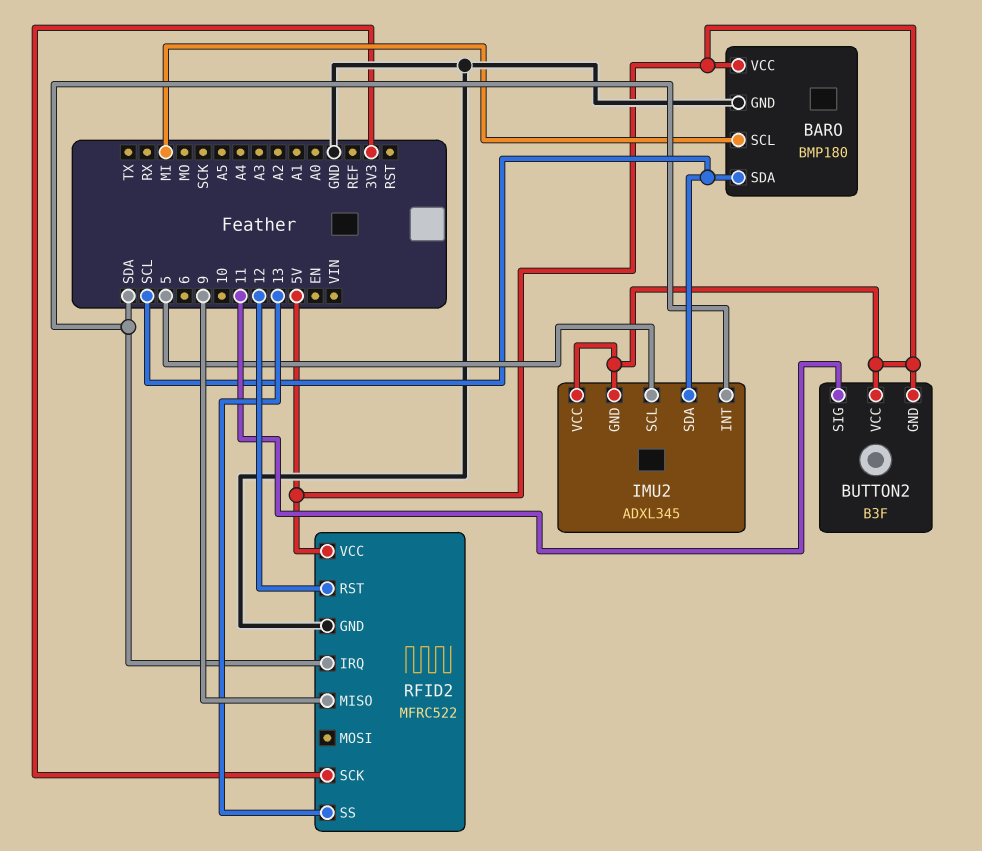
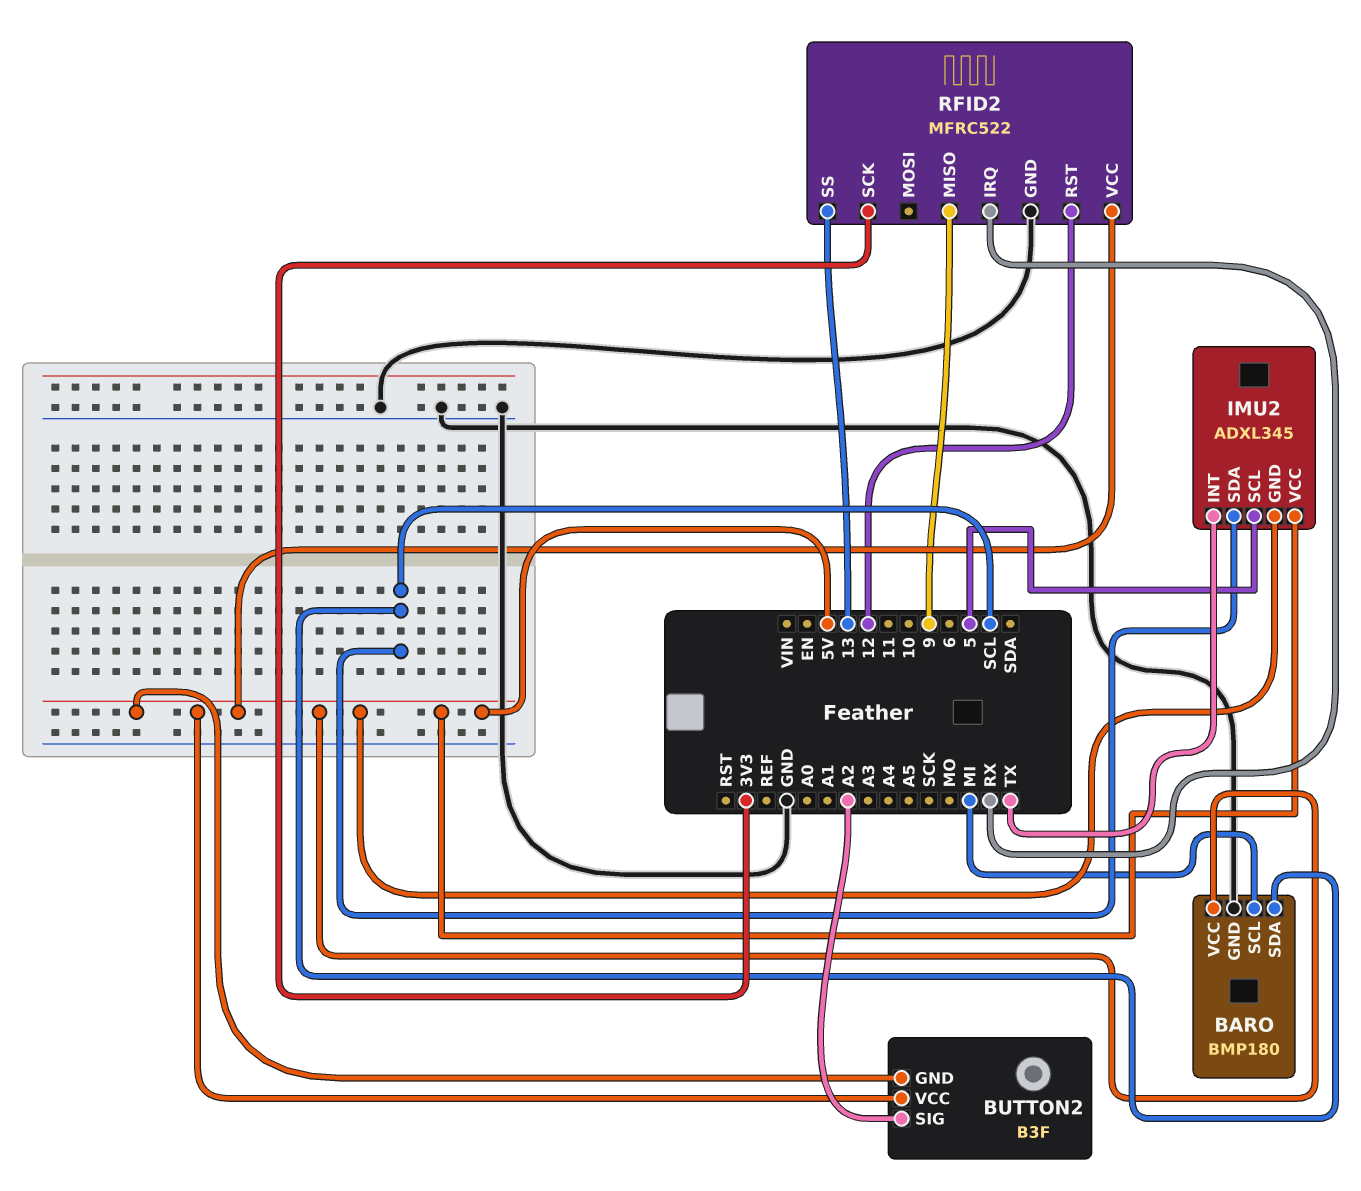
BUTTON2 pin SIG: 11 -> A2
IMU2 pin INT: SDA -> TX
RFID2 pin IRQ: SDA -> RX

